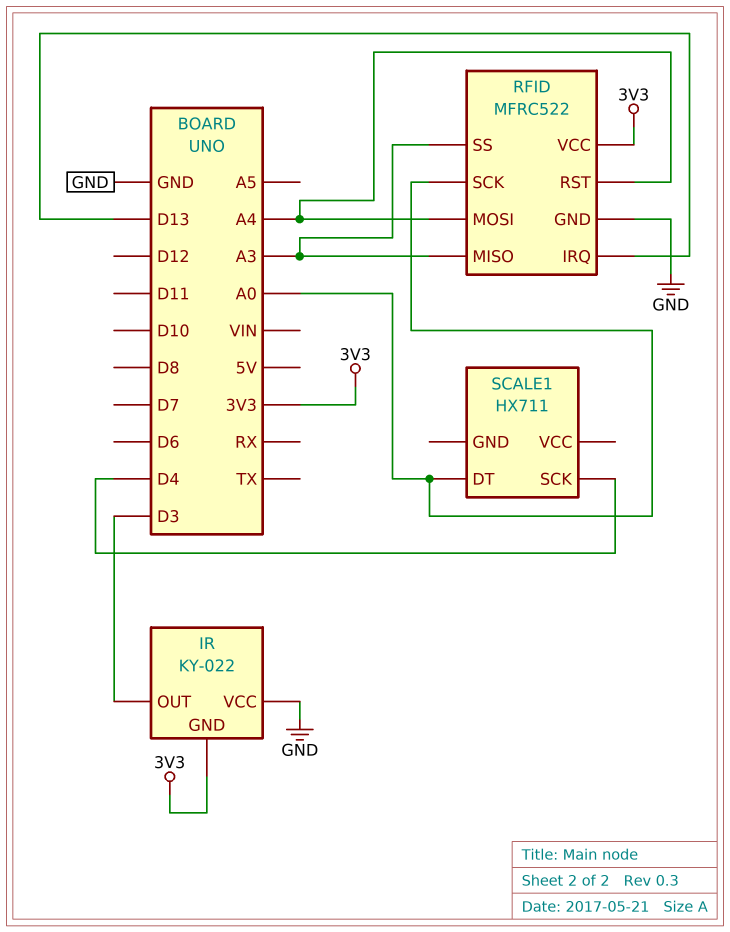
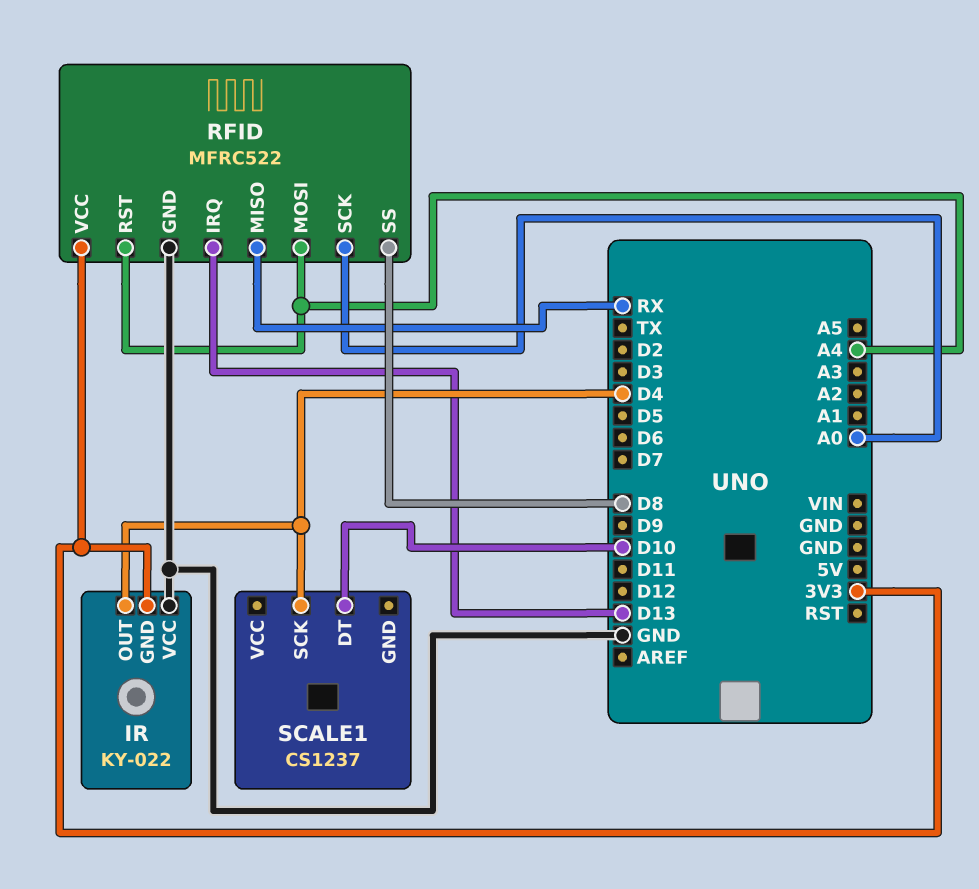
IR pin OUT: D3 -> D4
RFID pin MISO: A3 -> RX
RFID pin SS: A3 -> D8
SCALE1: HX711 -> CS1237
SCALE1 pin DT: A0 -> D10

